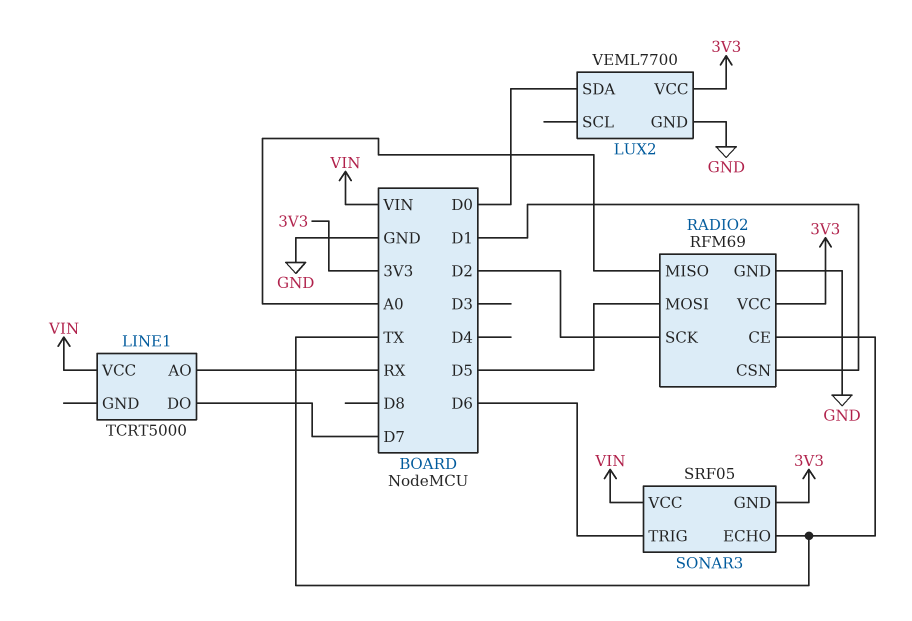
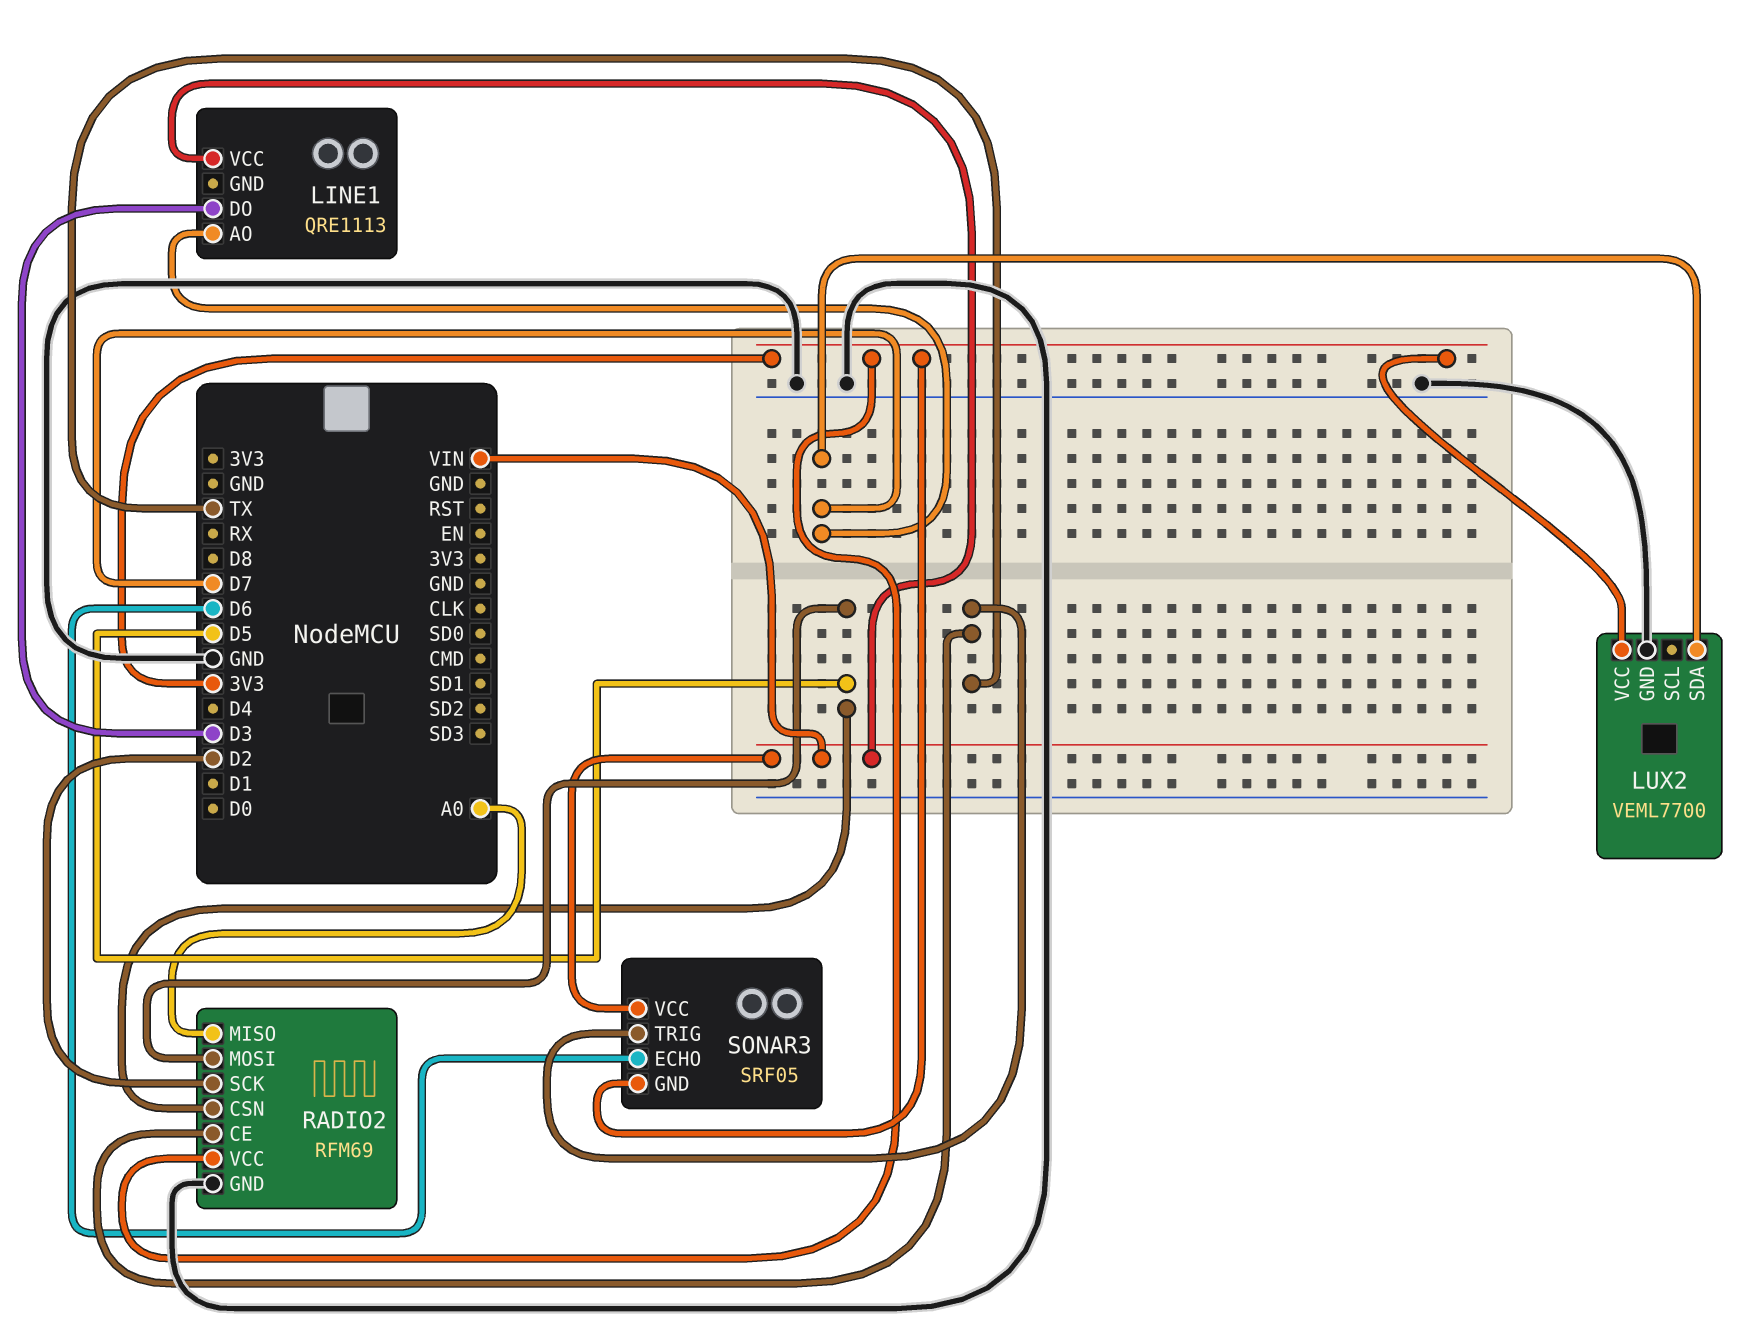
LINE1: TCRT5000 -> QRE1113
LINE1 pin AO: RX -> D7
LINE1 pin DO: D7 -> D3
LUX2 pin SDA: D0 -> D7
RADIO2 pin CSN: D1 -> D5
SONAR3 pin ECHO: TX -> D6
SONAR3 pin TRIG: D6 -> TX

